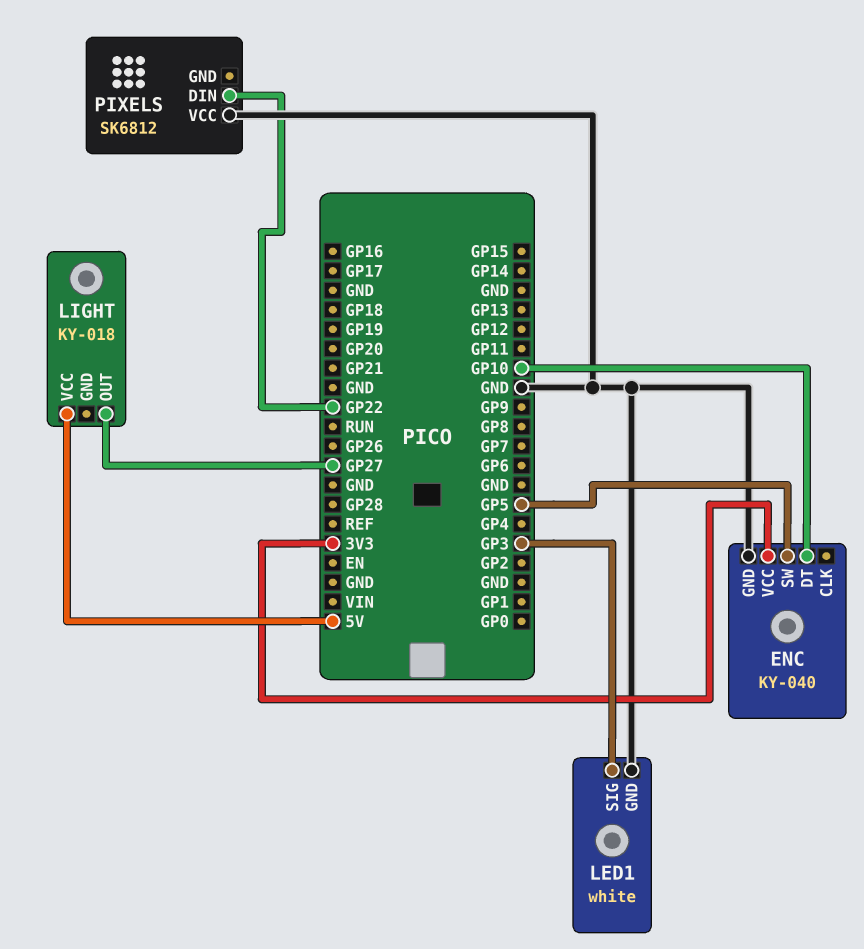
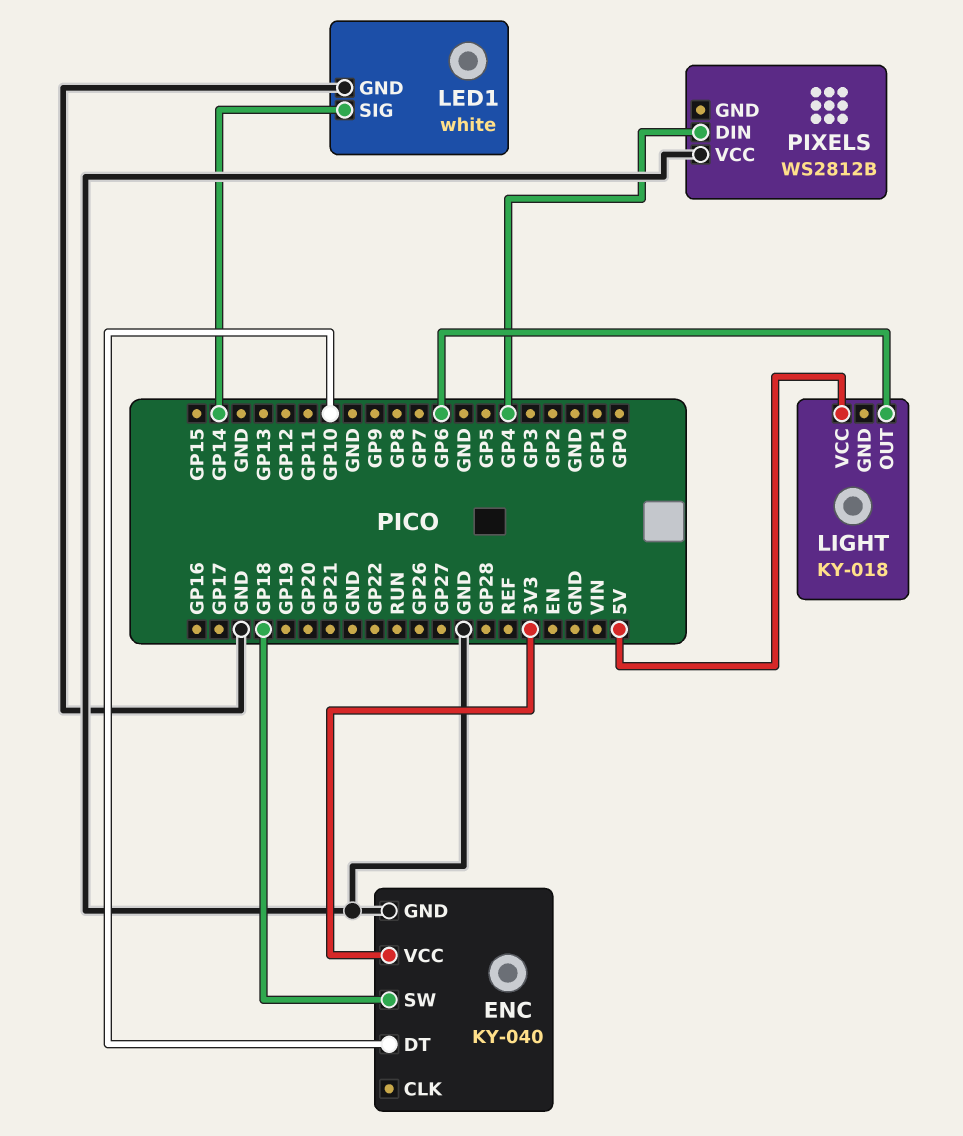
ENC pin SW: GP5 -> GP18
LED1 pin SIG: GP3 -> GP14
LIGHT pin OUT: GP27 -> GP6
PIXELS: SK6812 -> WS2812B
PIXELS pin DIN: GP22 -> GP4

